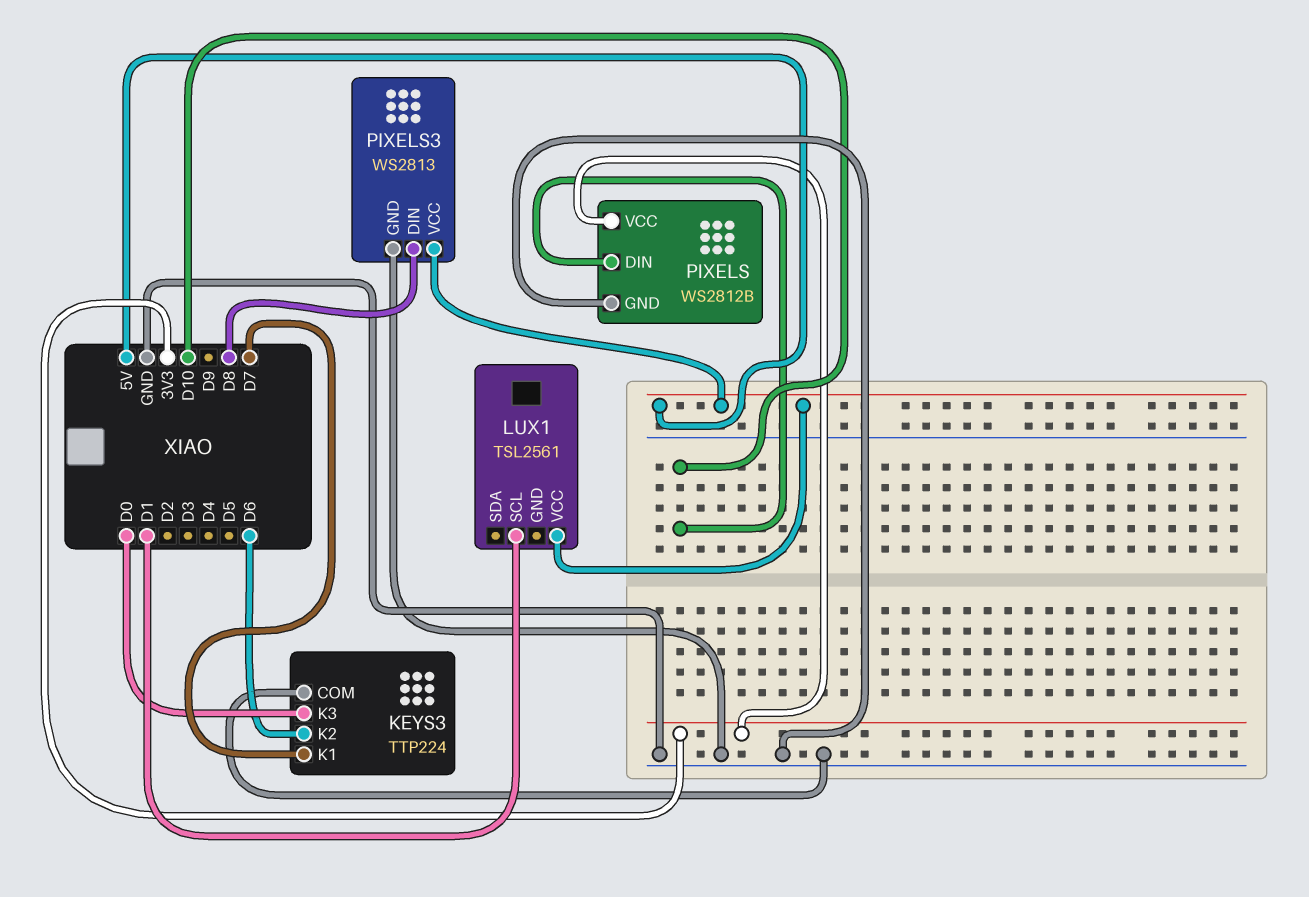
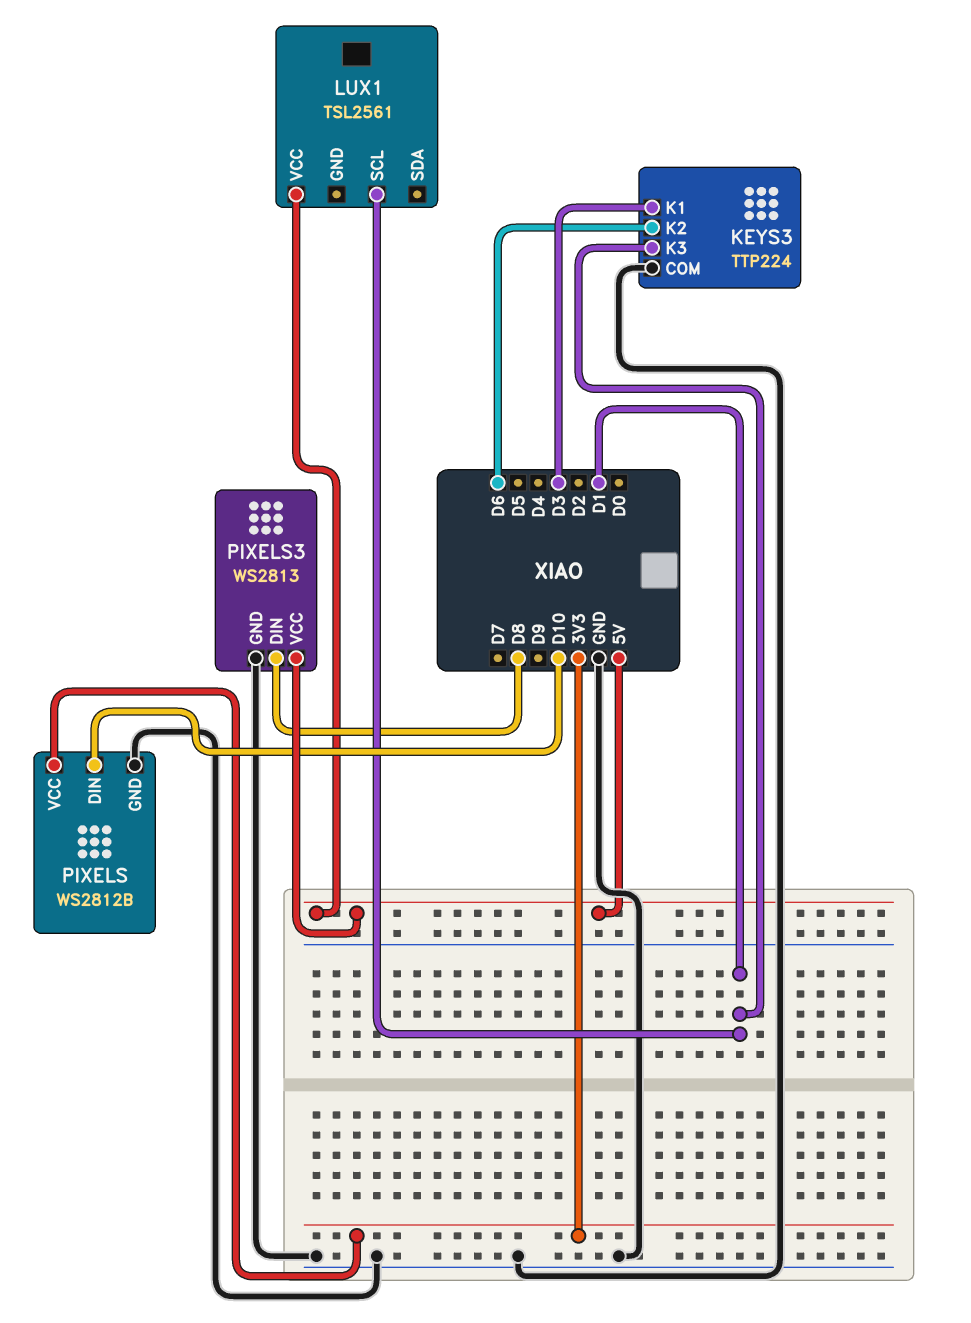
KEYS3 pin K1: D7 -> D3
KEYS3 pin K3: D0 -> D1

